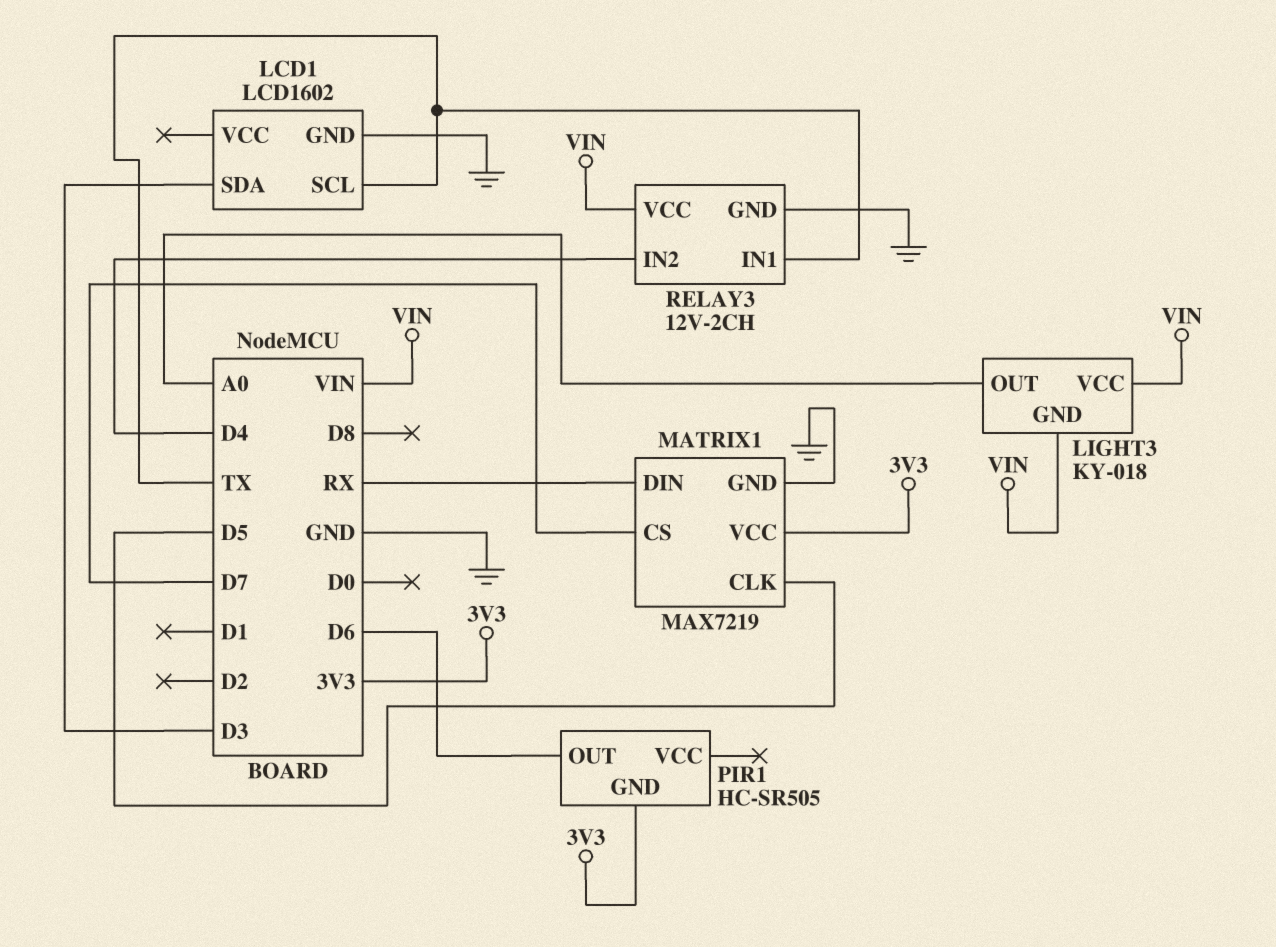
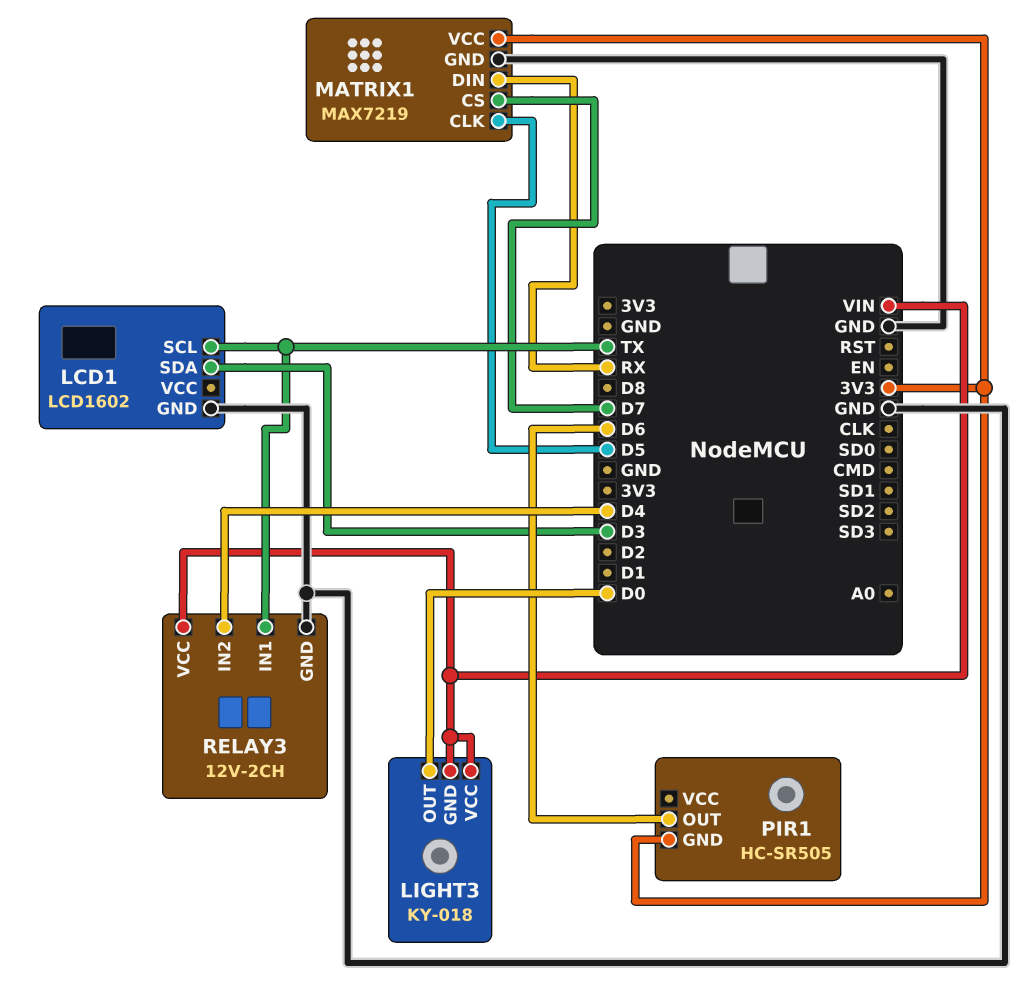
LIGHT3 pin OUT: A0 -> D0

